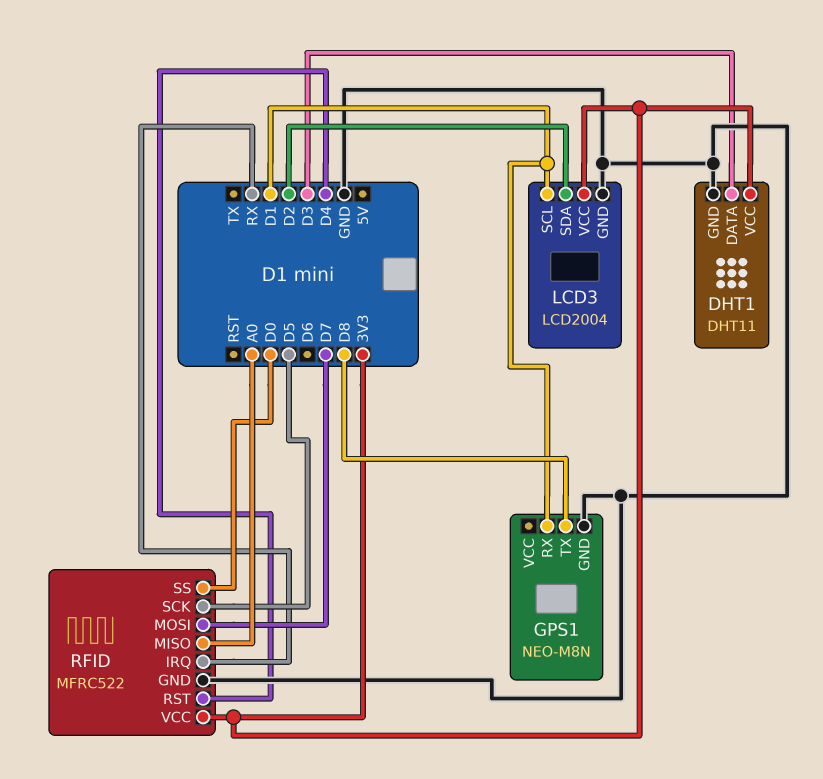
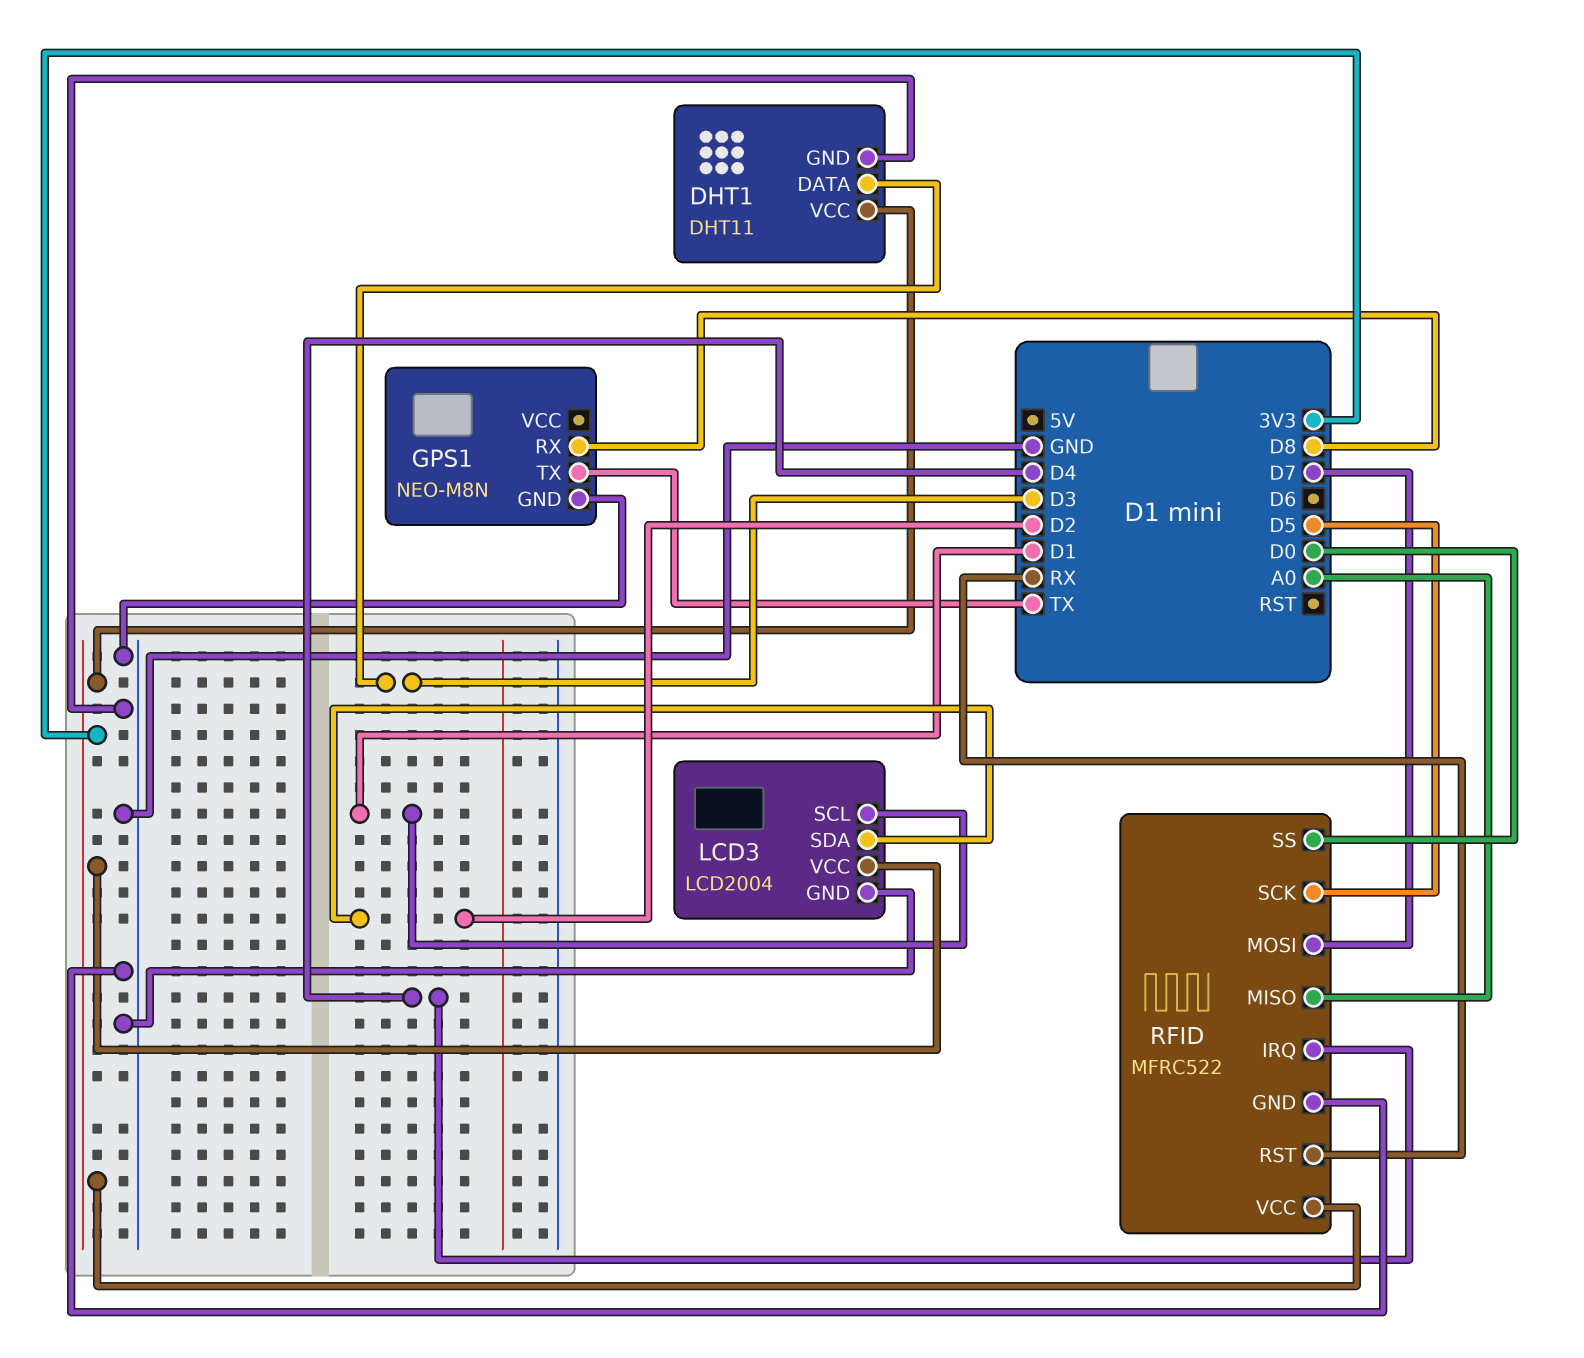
GPS1 pin RX: D1 -> D8
GPS1 pin TX: D8 -> TX
RFID pin IRQ: RX -> D4
RFID pin RST: D4 -> RX

